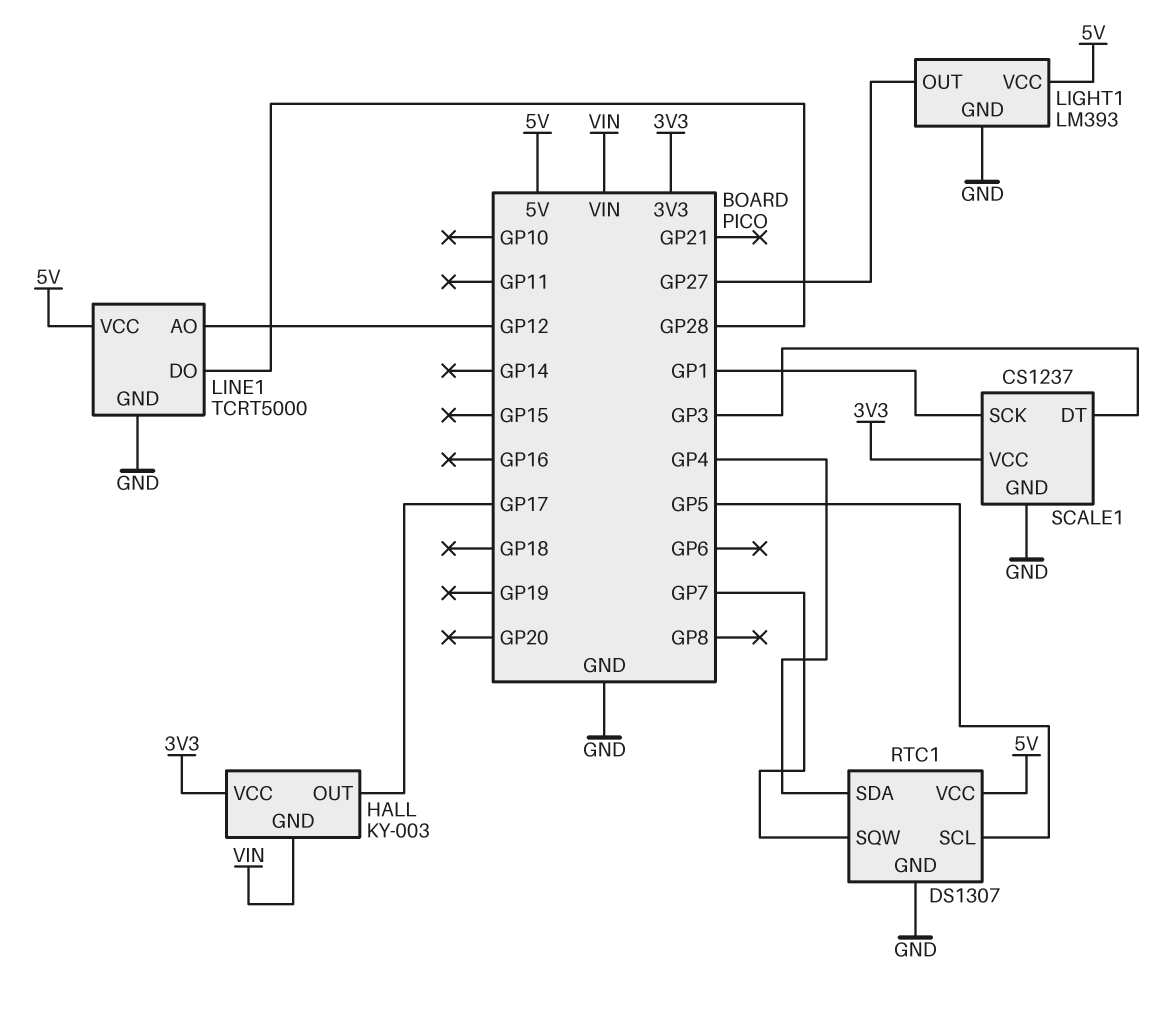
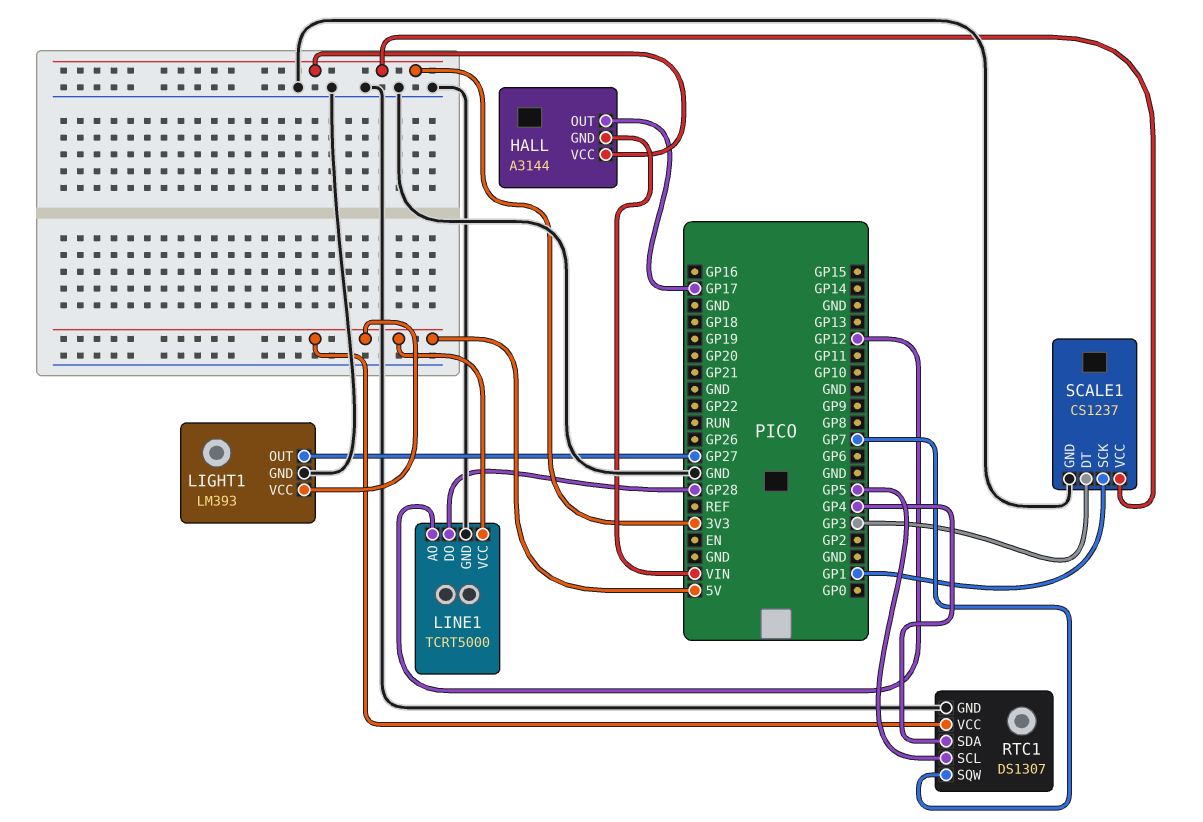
HALL: KY-003 -> A3144

